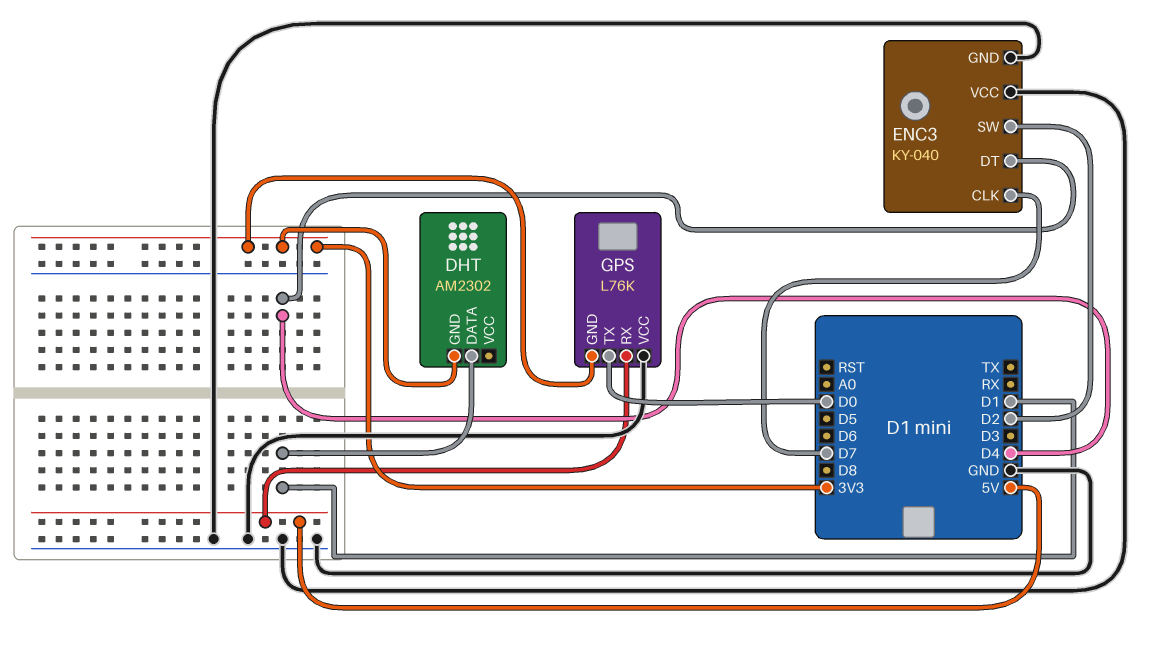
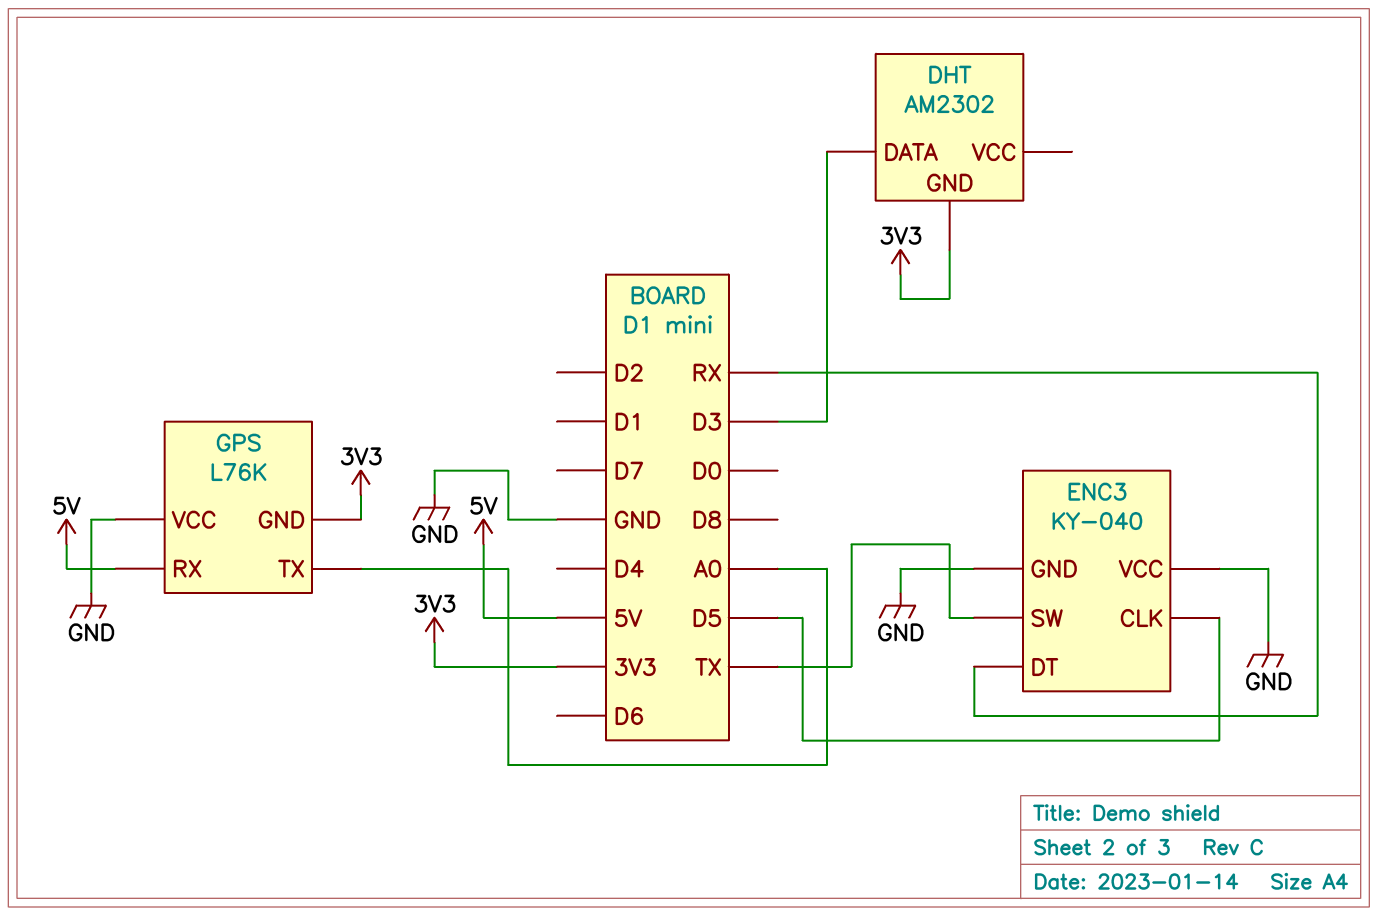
DHT pin DATA: D1 -> D3
ENC3 pin CLK: D7 -> D5
ENC3 pin DT: D4 -> RX
ENC3 pin SW: D2 -> TX
GPS pin TX: D0 -> A0

